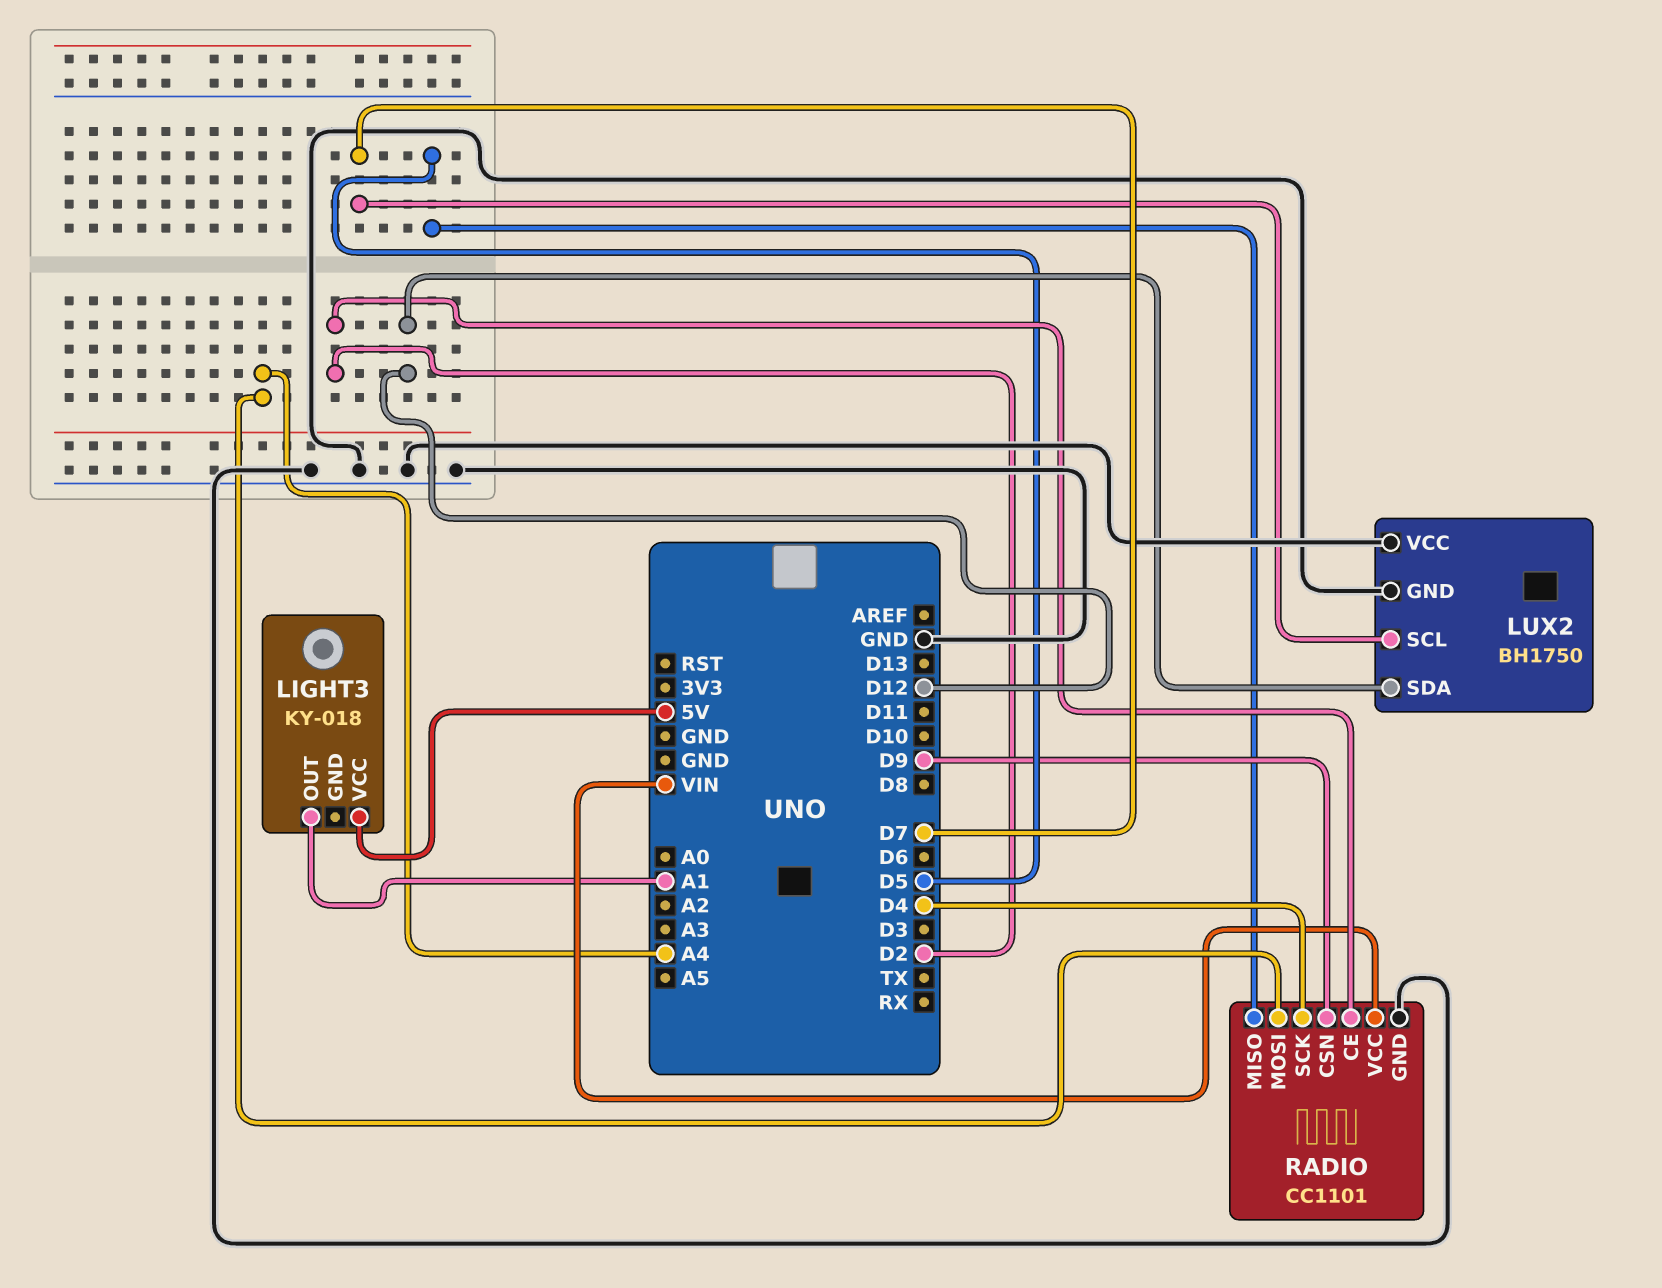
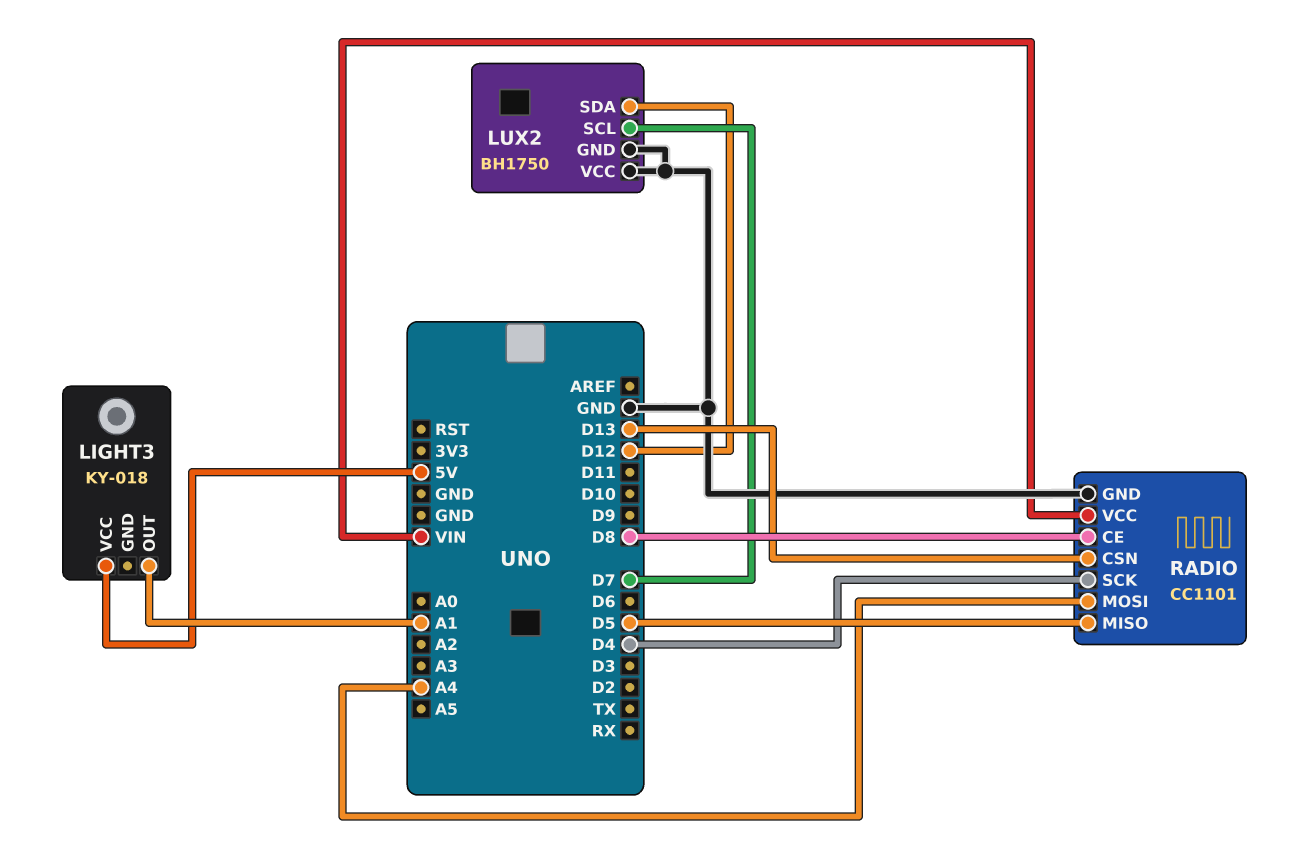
RADIO pin CE: D2 -> D8
RADIO pin CSN: D9 -> D13

